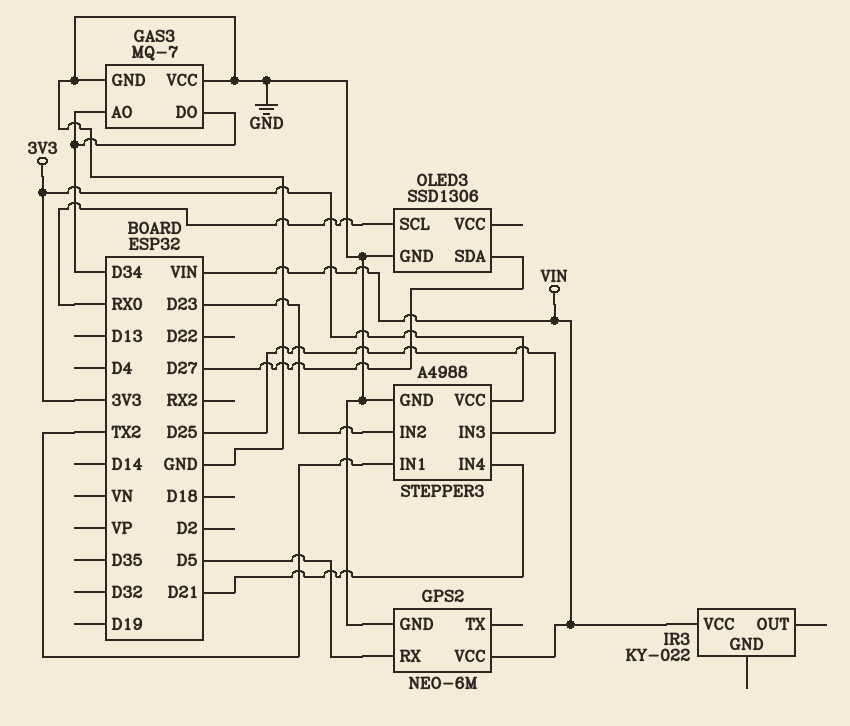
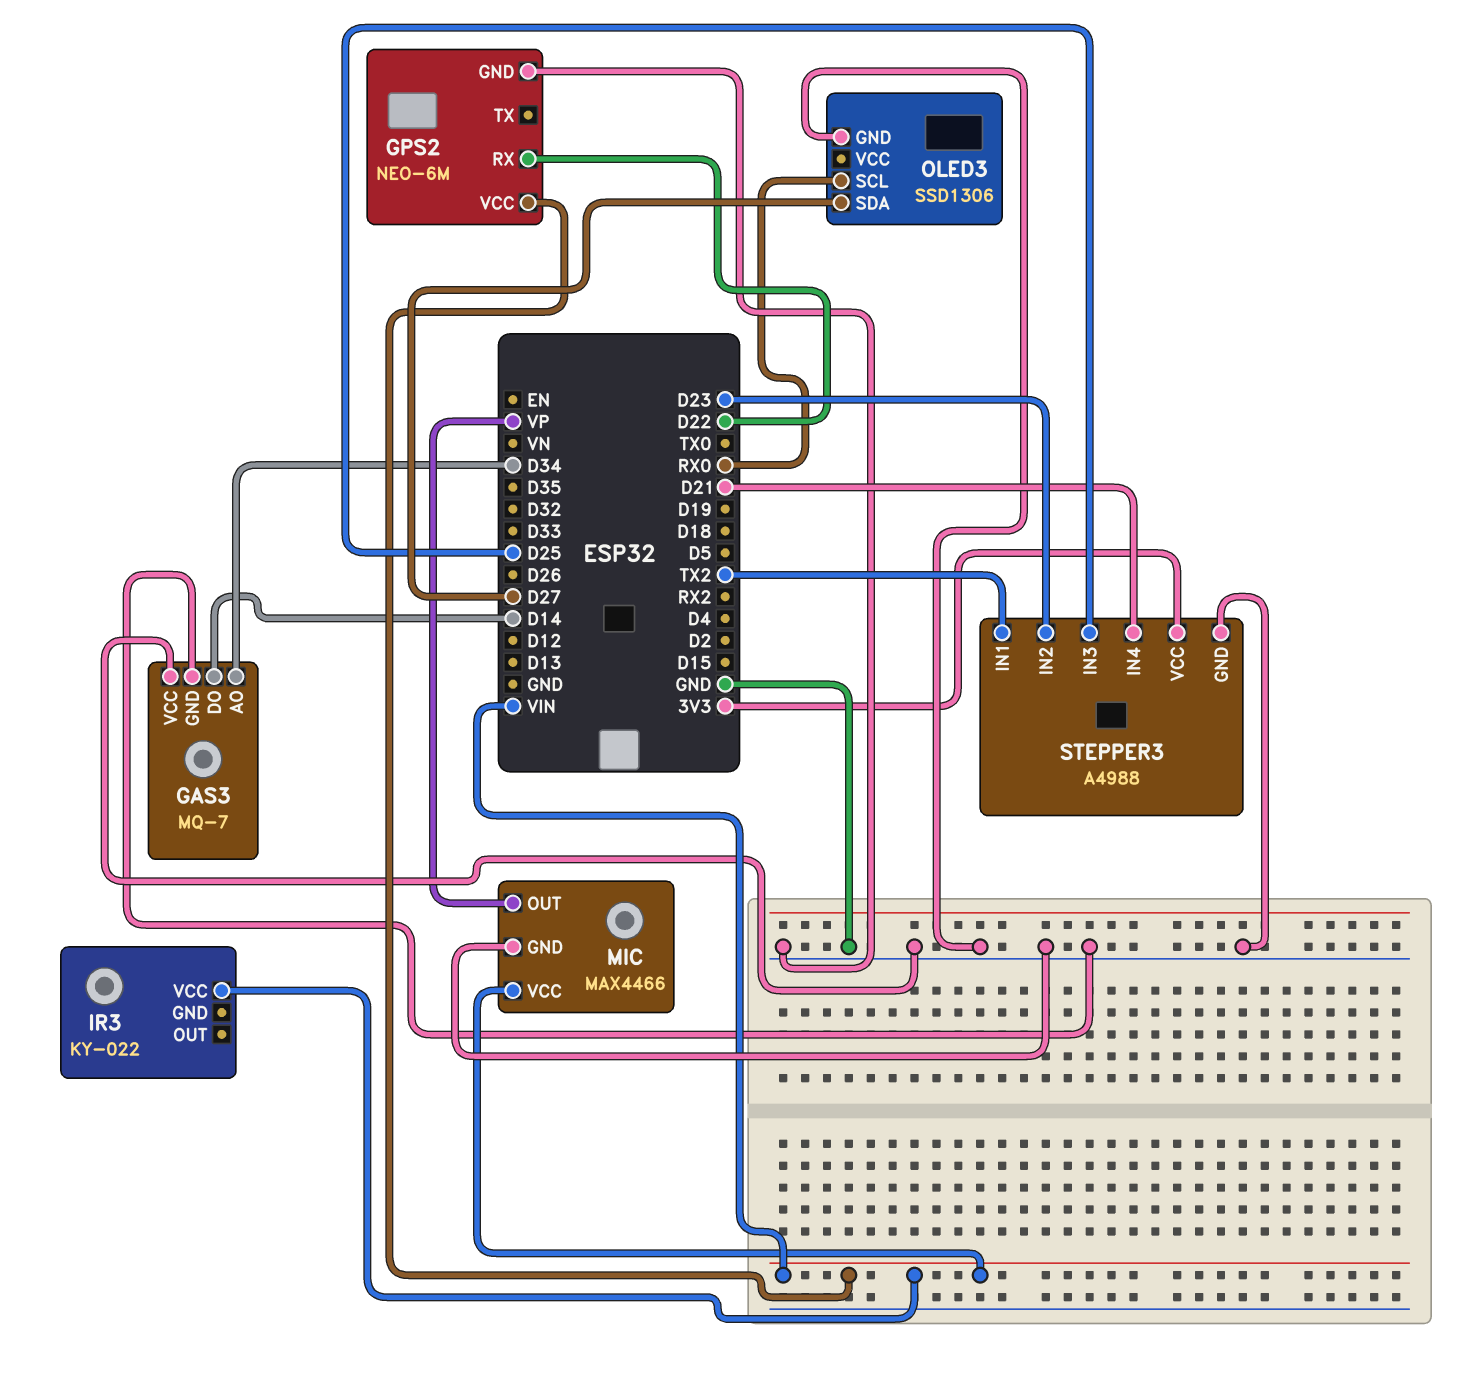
GAS3 pin DO: D34 -> D14
GPS2 pin RX: D5 -> D22
MIC: none -> MAX4466
MIC pin GND: none -> GND
MIC pin OUT: none -> VP
MIC pin VCC: none -> VIN

